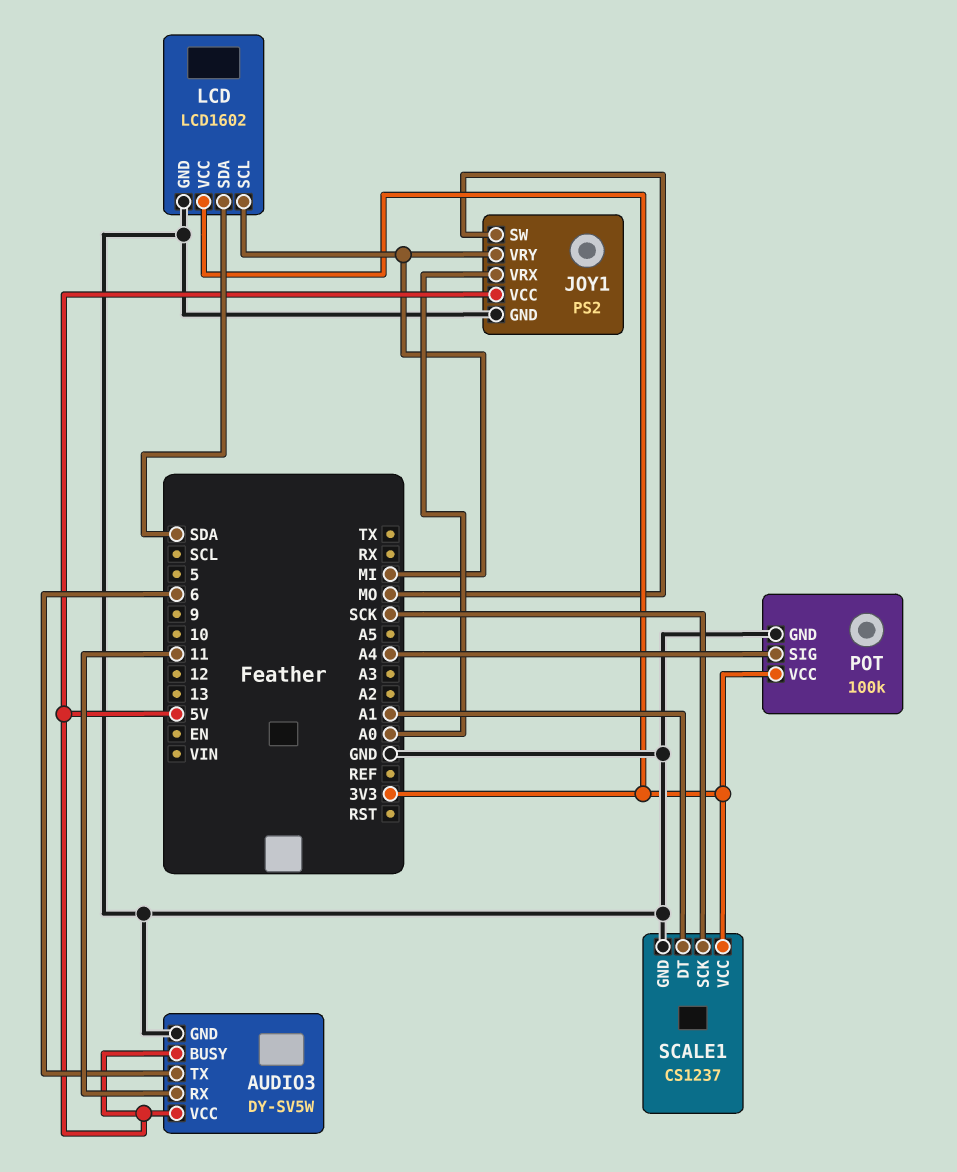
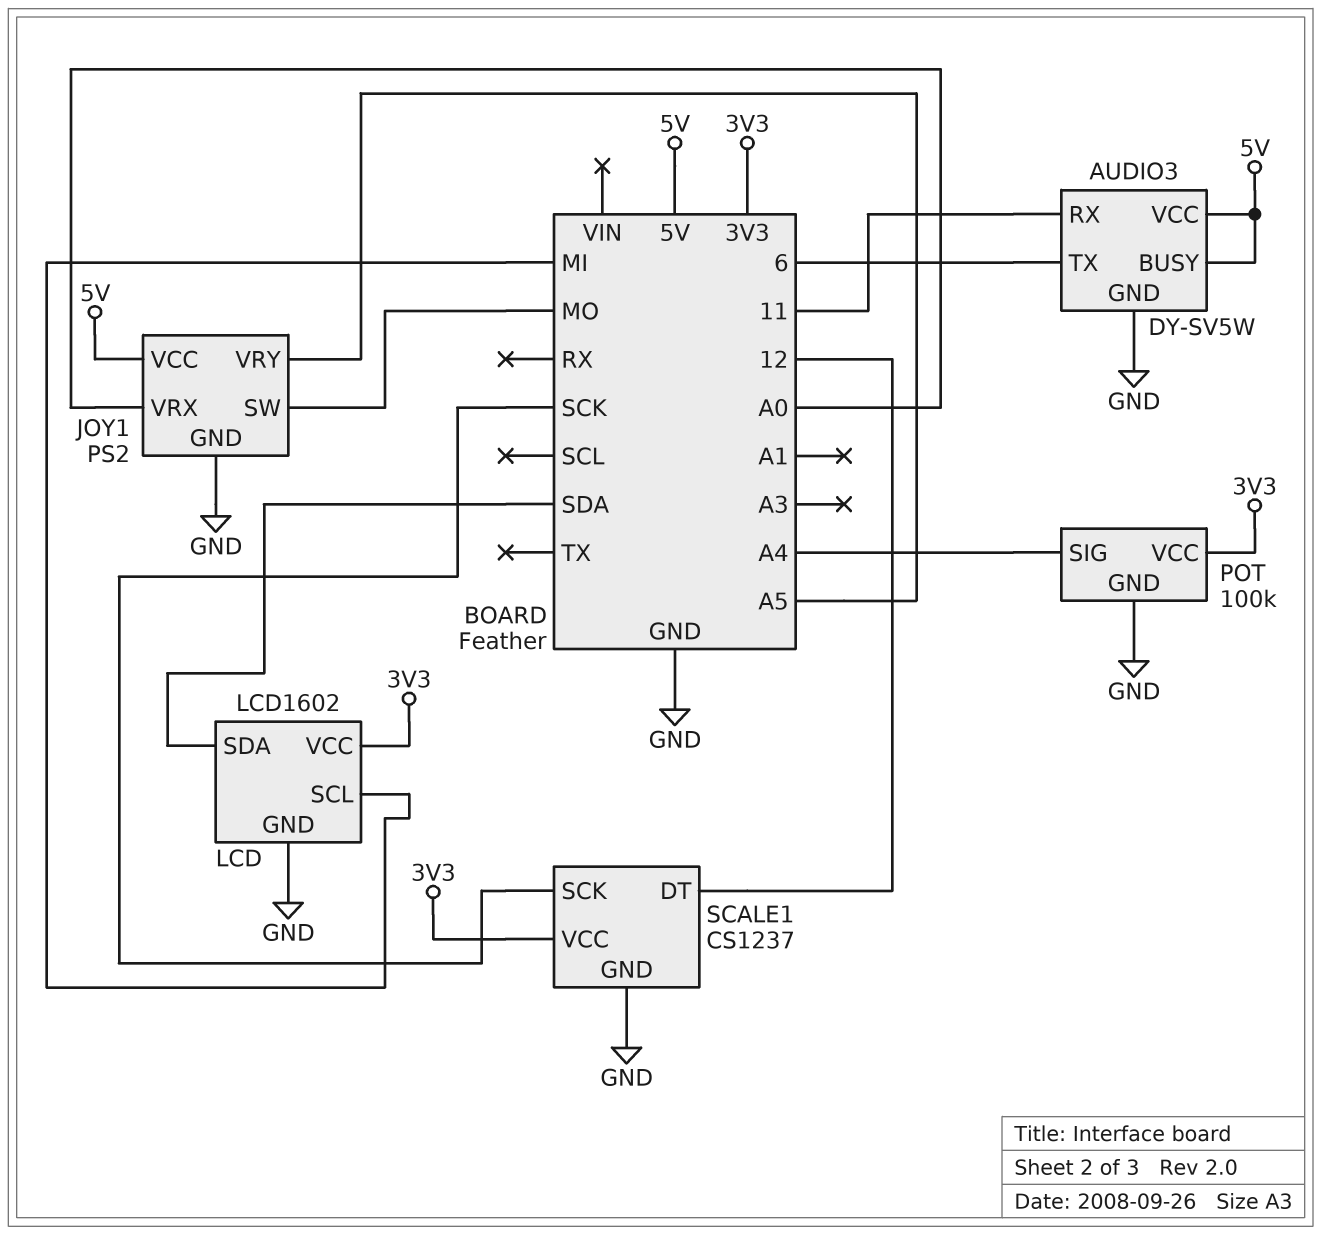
JOY1 pin VRY: MI -> A5
SCALE1 pin DT: A1 -> 12

